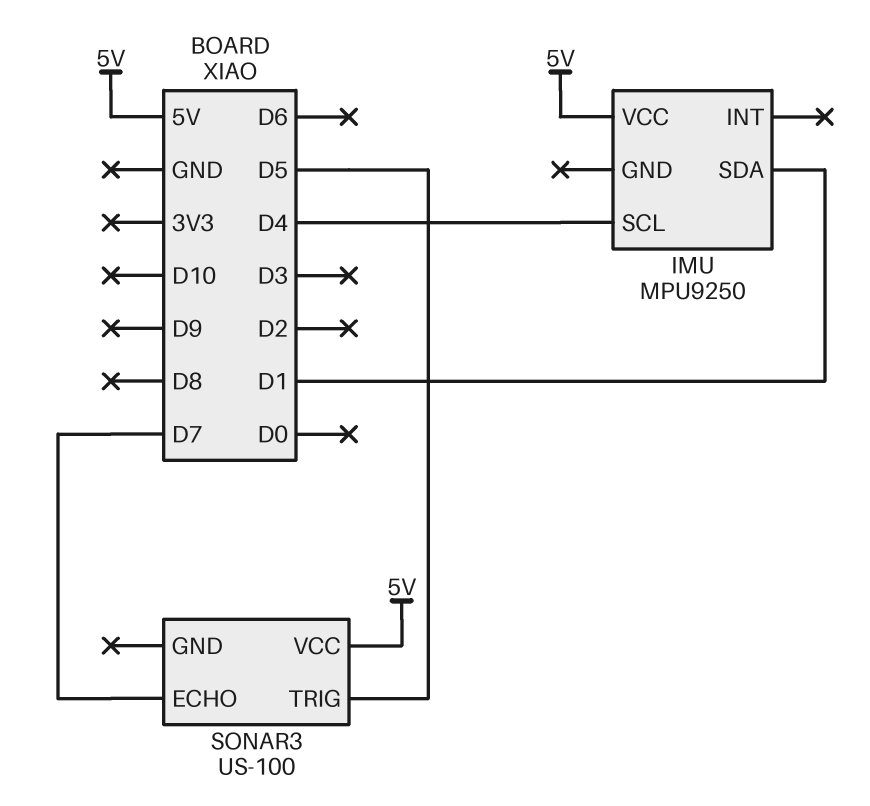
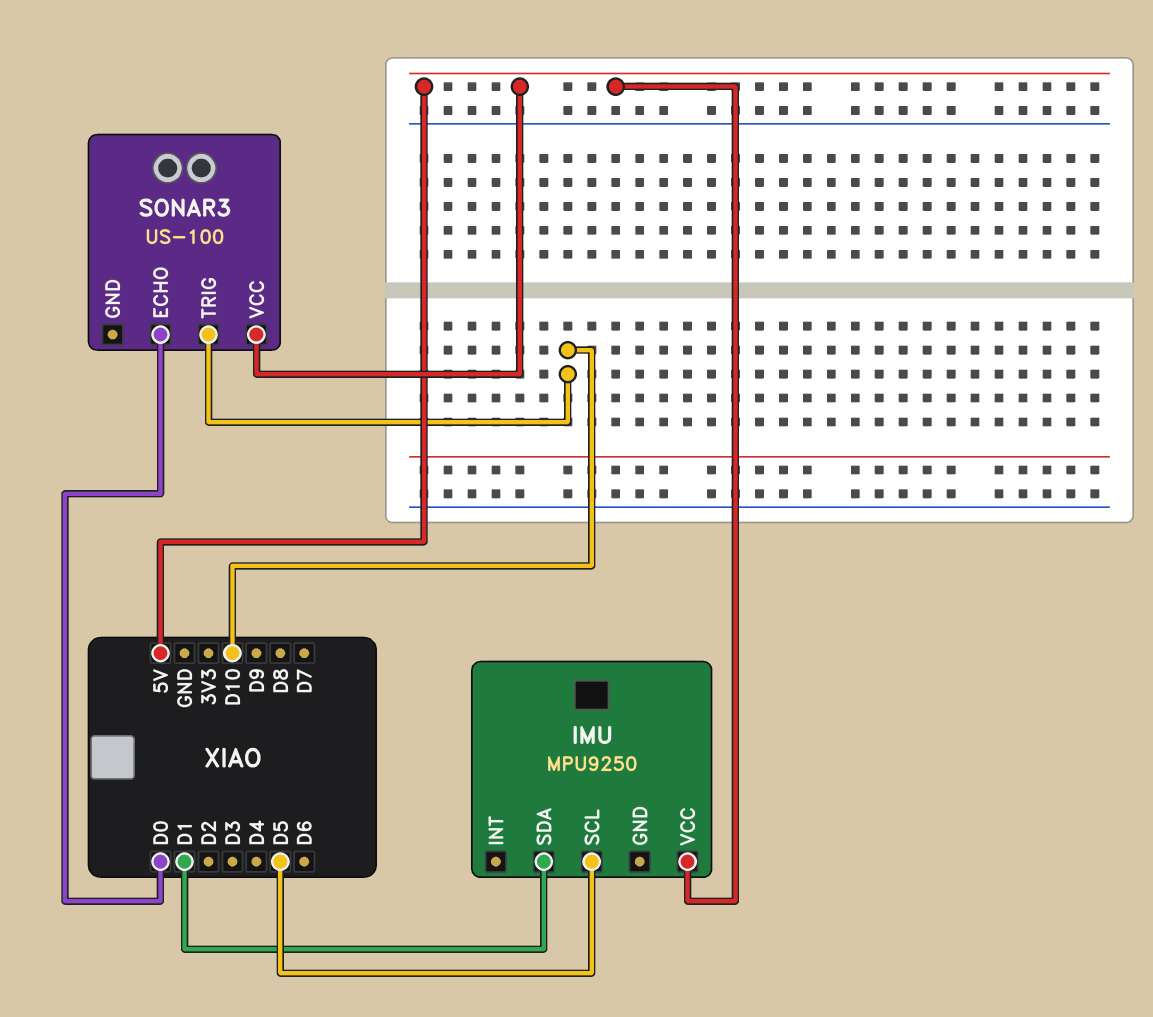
IMU pin SCL: D4 -> D5
SONAR3 pin ECHO: D7 -> D0
SONAR3 pin TRIG: D5 -> D10

